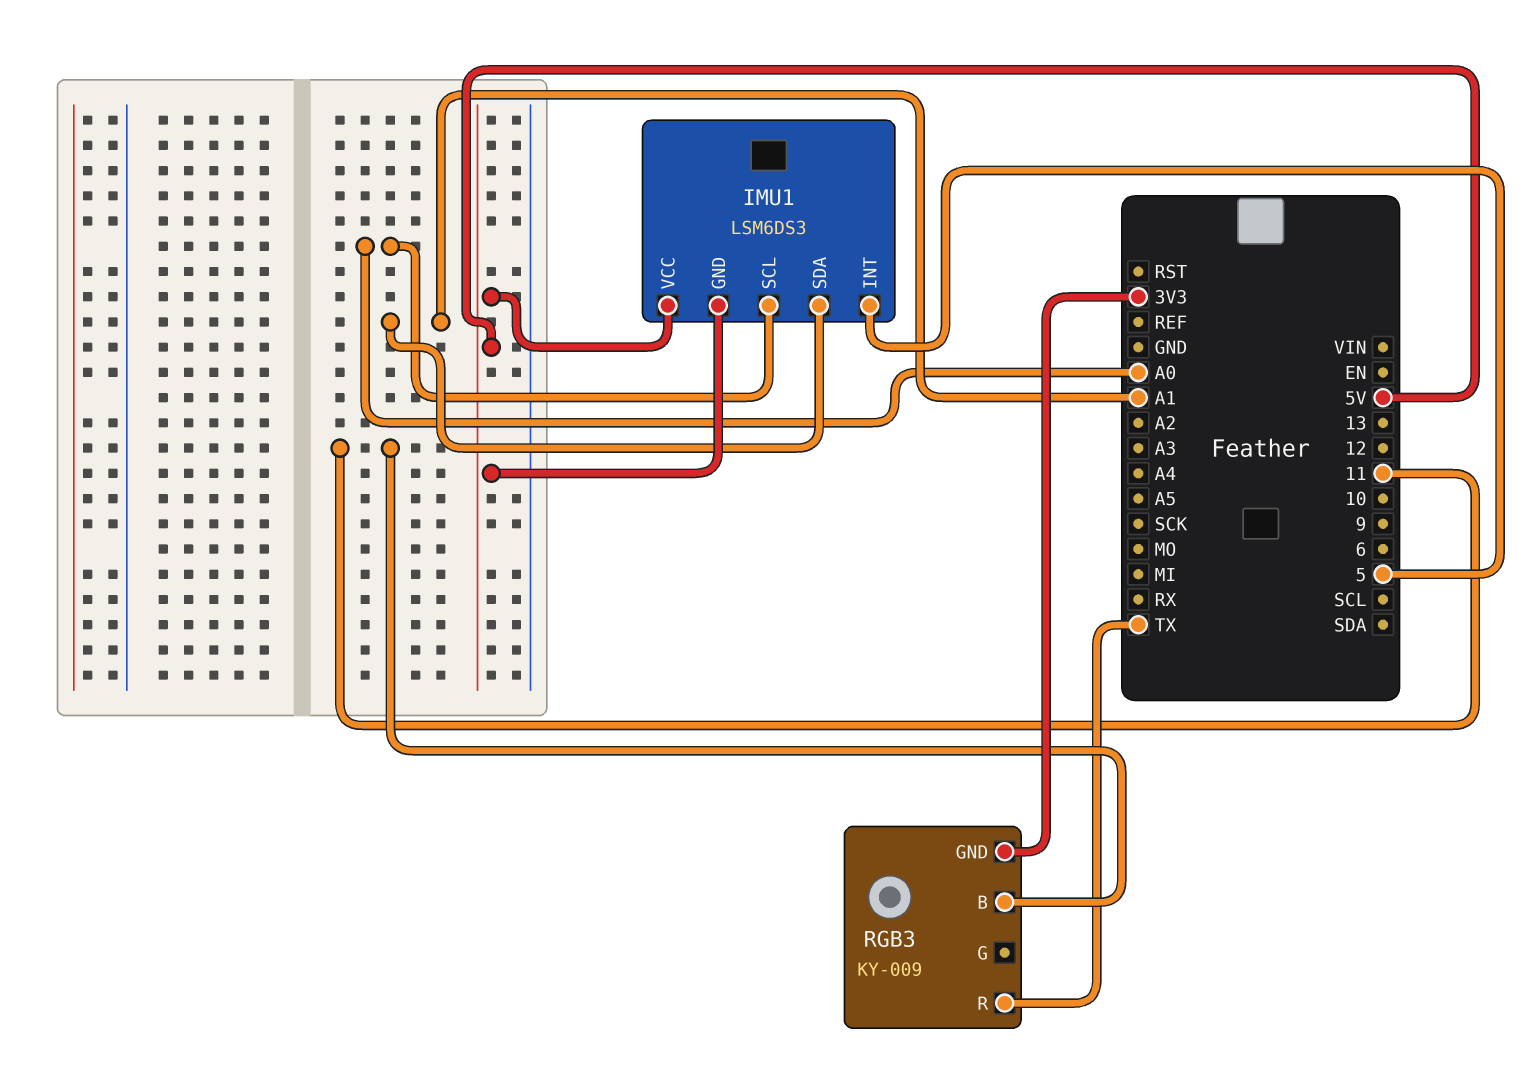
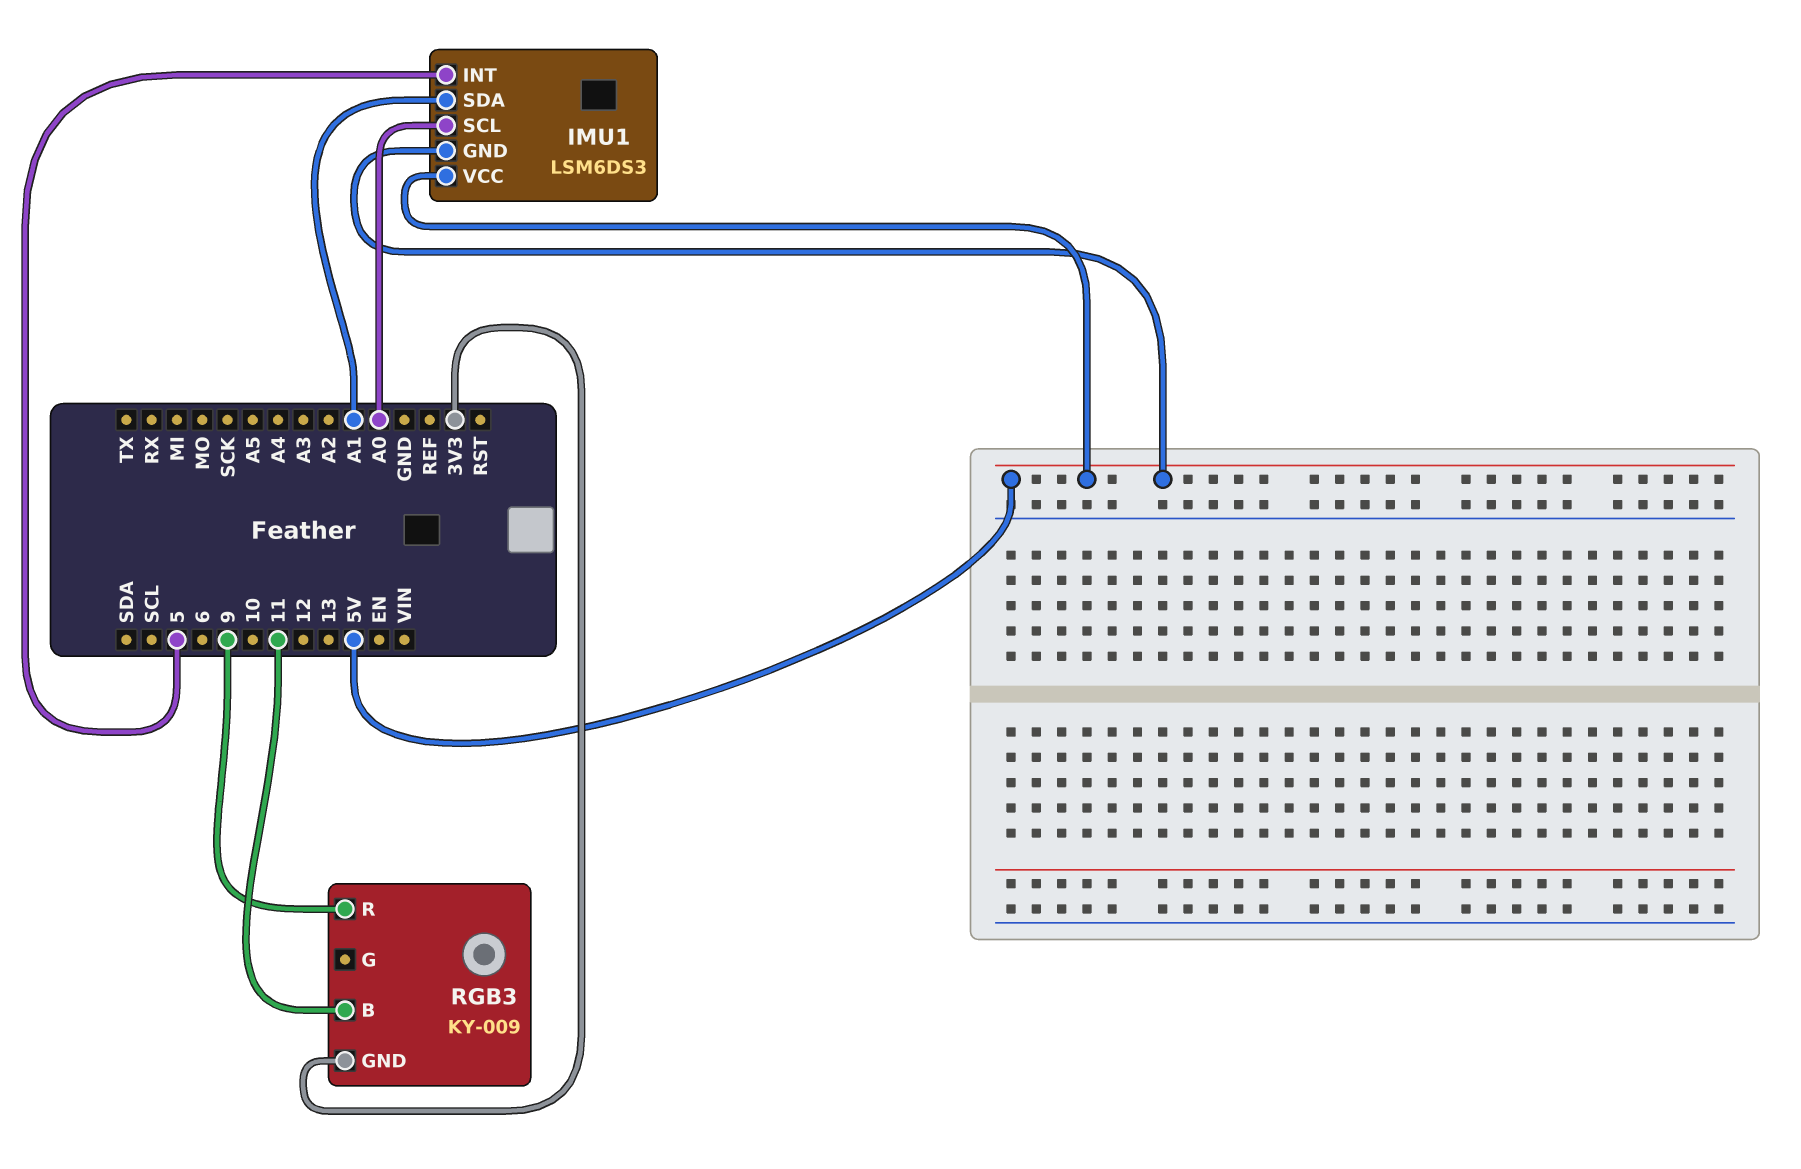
RGB3 pin R: TX -> 9

